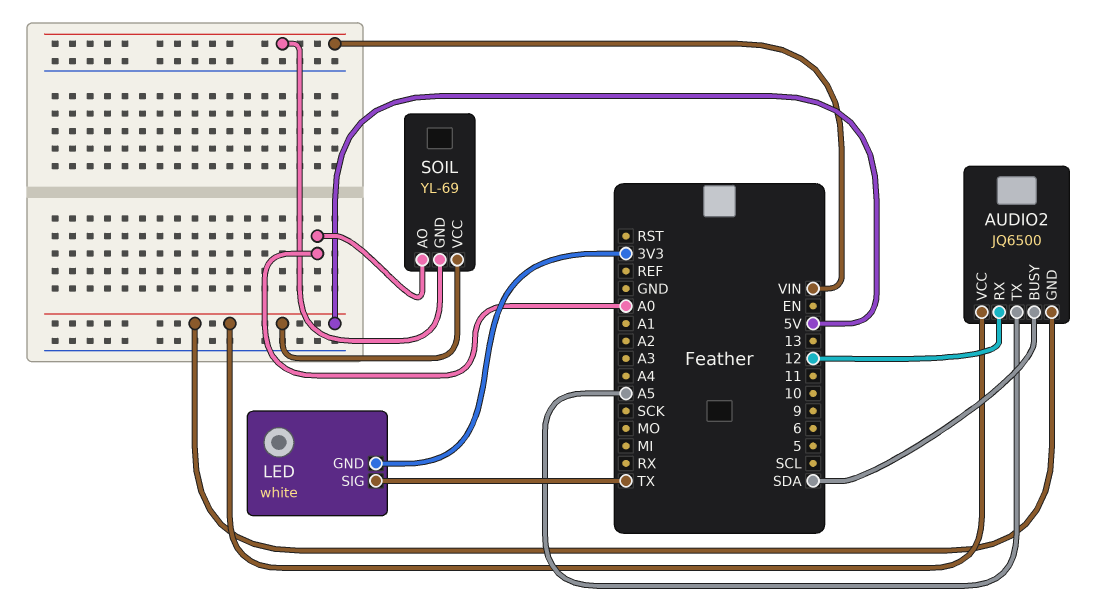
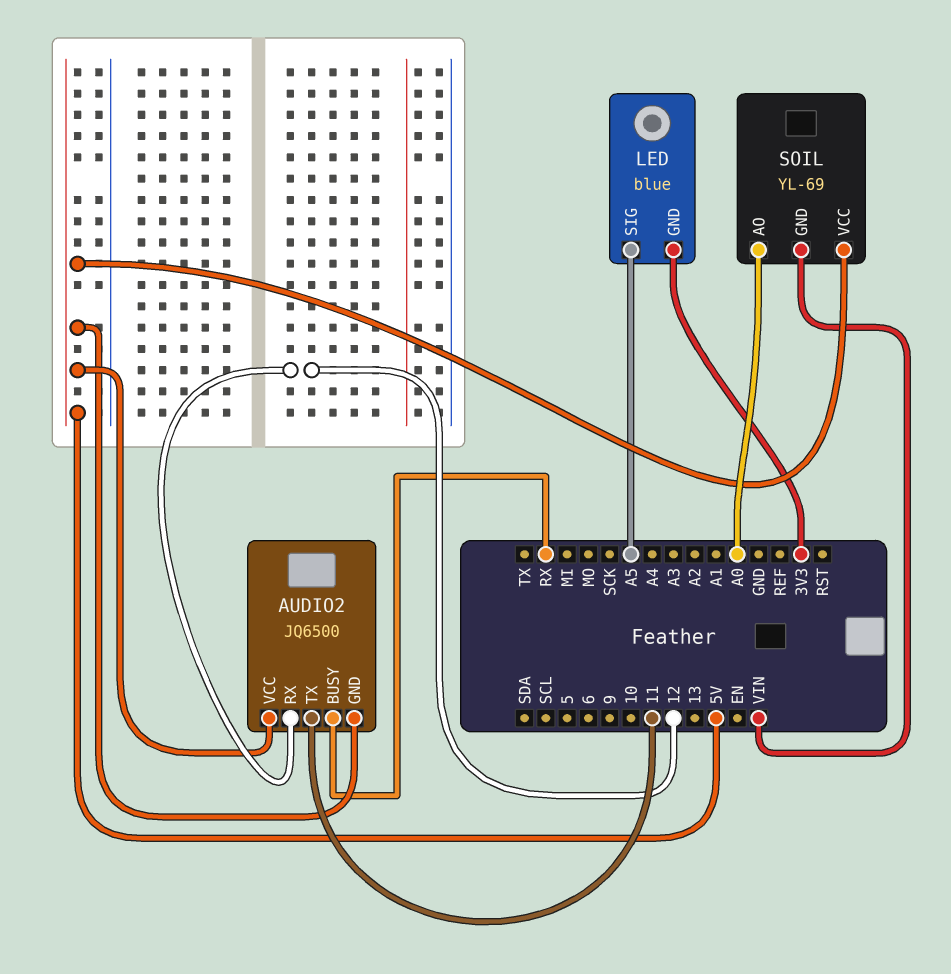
AUDIO2 pin BUSY: SDA -> RX
AUDIO2 pin TX: A5 -> 11
LED: white -> blue
LED pin SIG: TX -> A5

